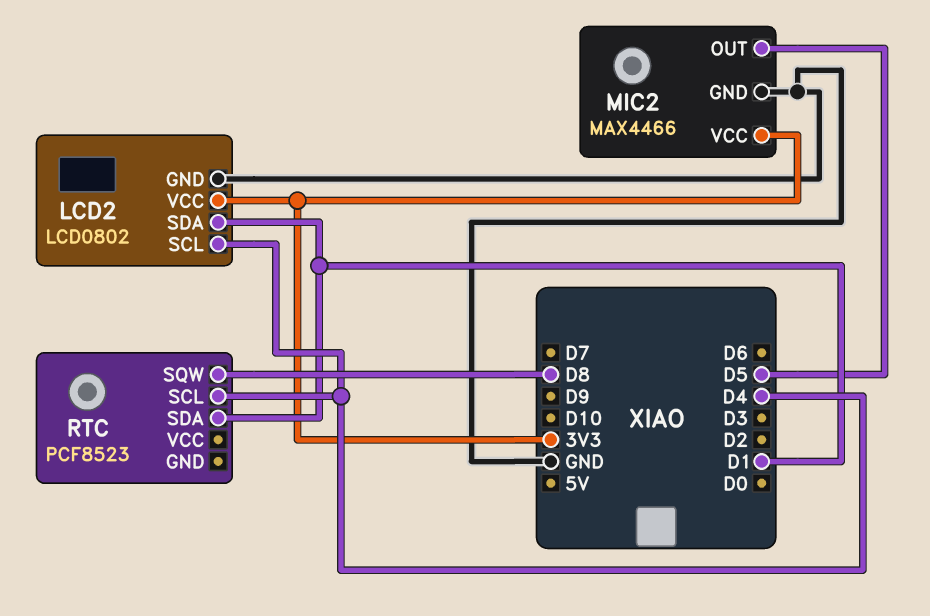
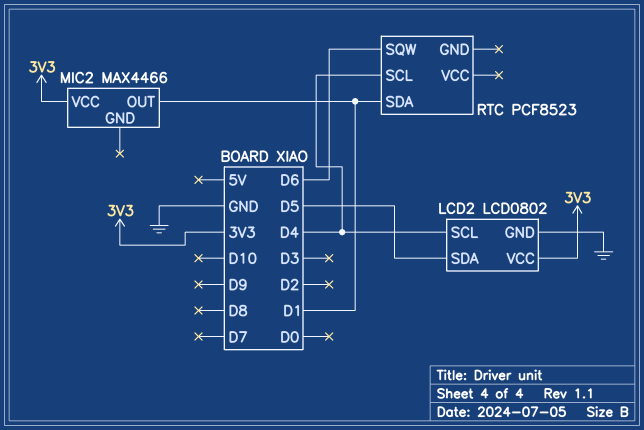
LCD2 pin SDA: D1 -> D5
MIC2 pin GND: GND -> none
MIC2 pin OUT: D5 -> D1
RTC pin SQW: D8 -> D6

